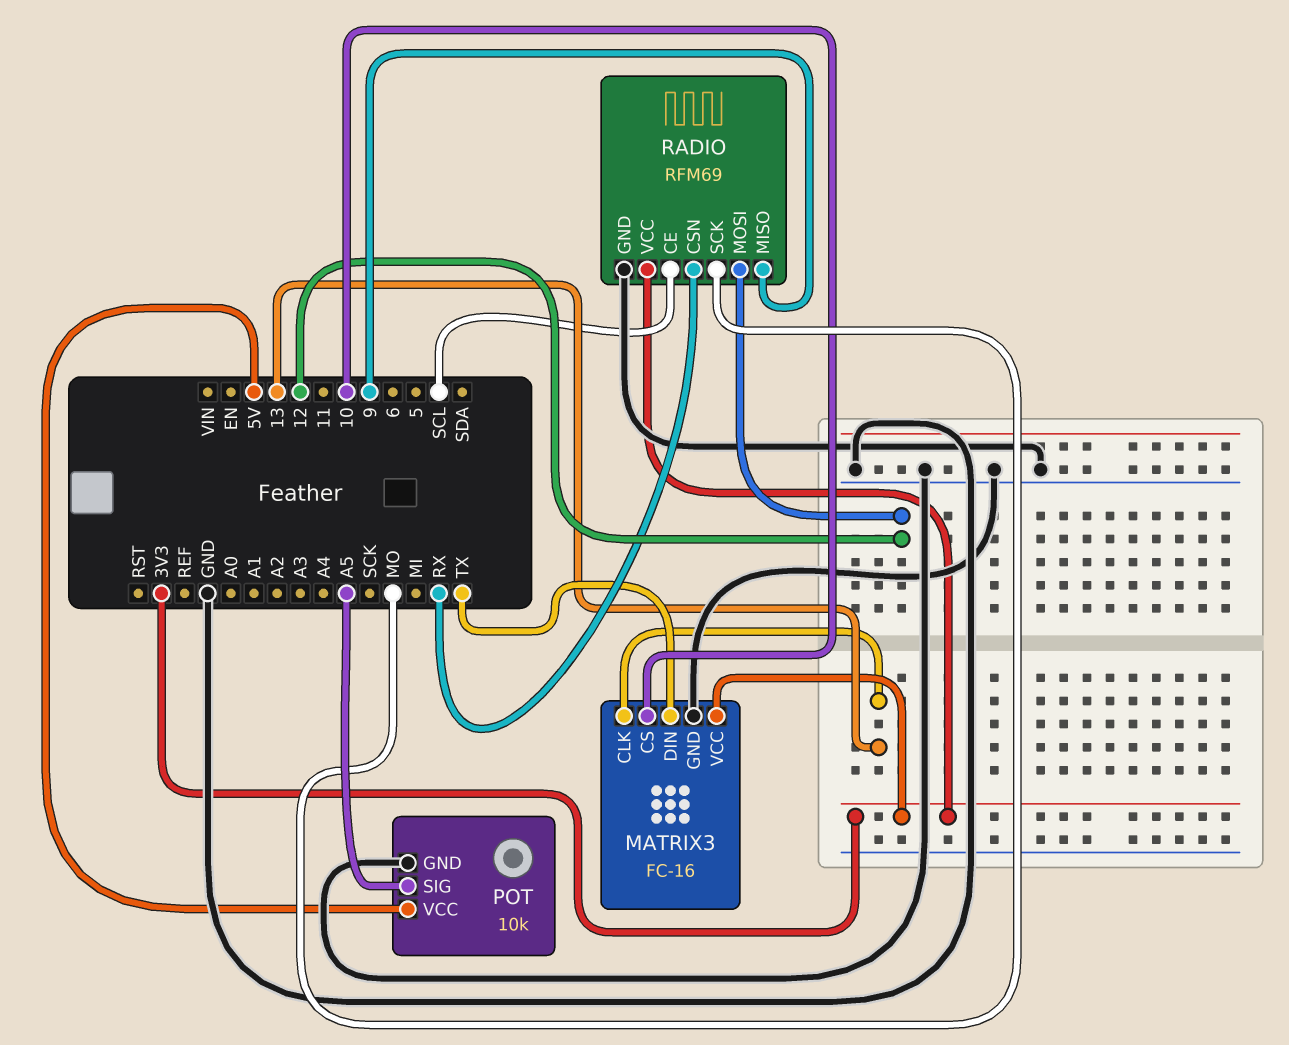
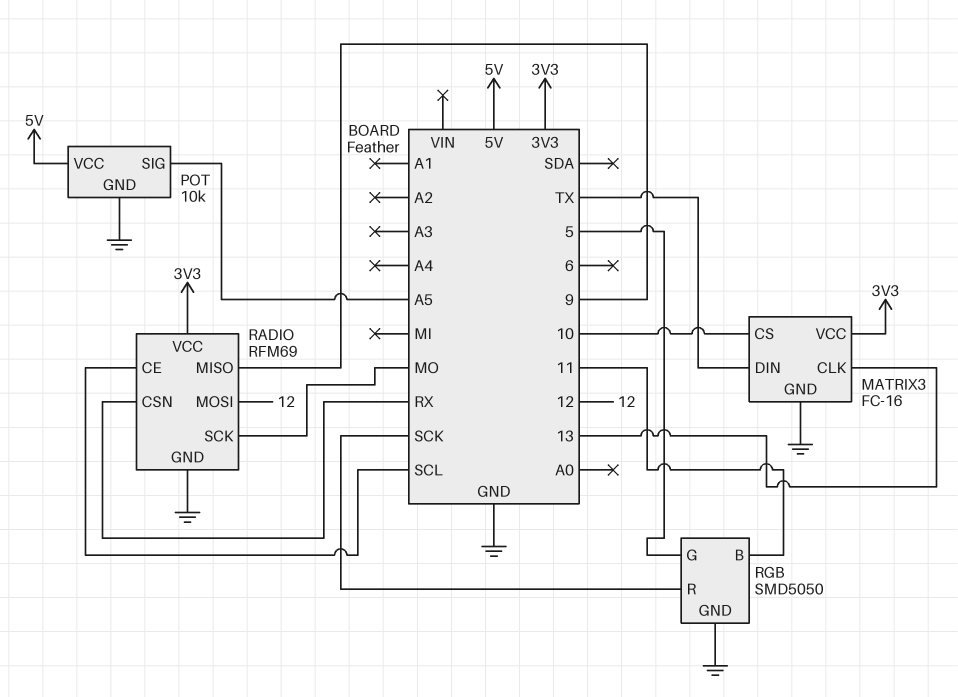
RGB: none -> SMD5050
RGB pin B: none -> 11
RGB pin G: none -> 5
RGB pin GND: none -> GND
RGB pin R: none -> SCK

